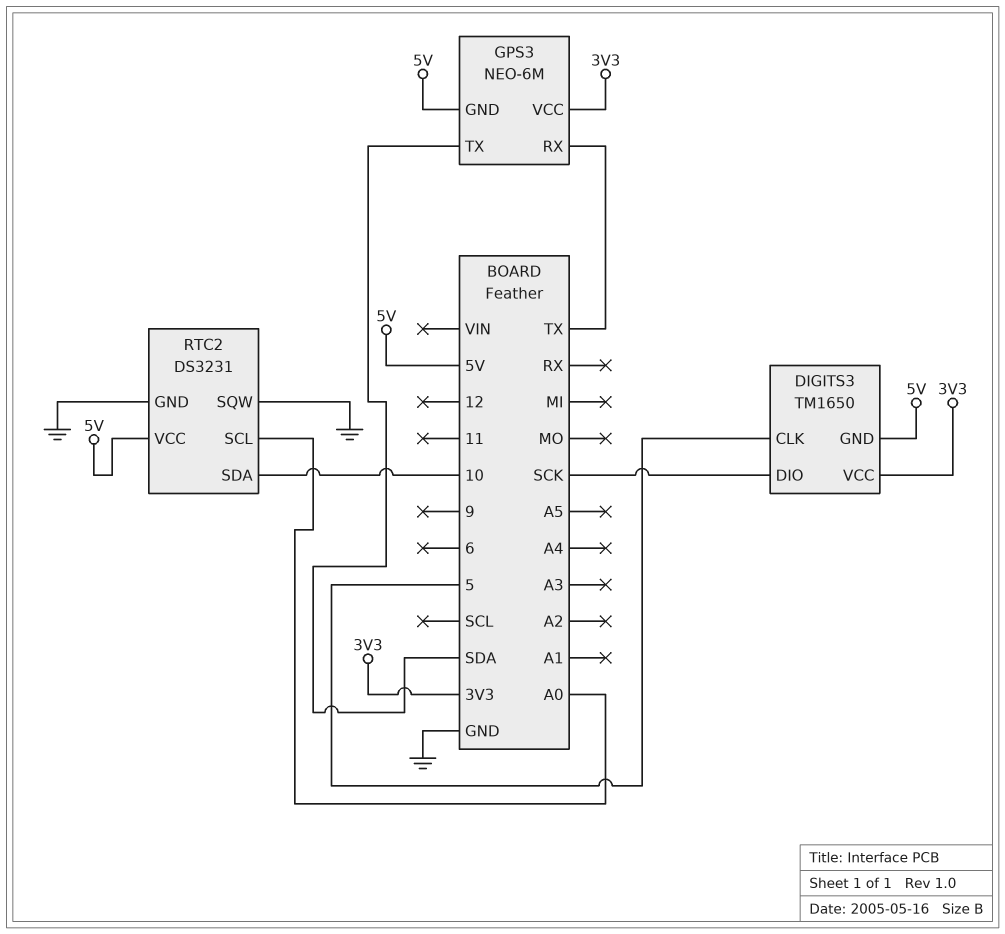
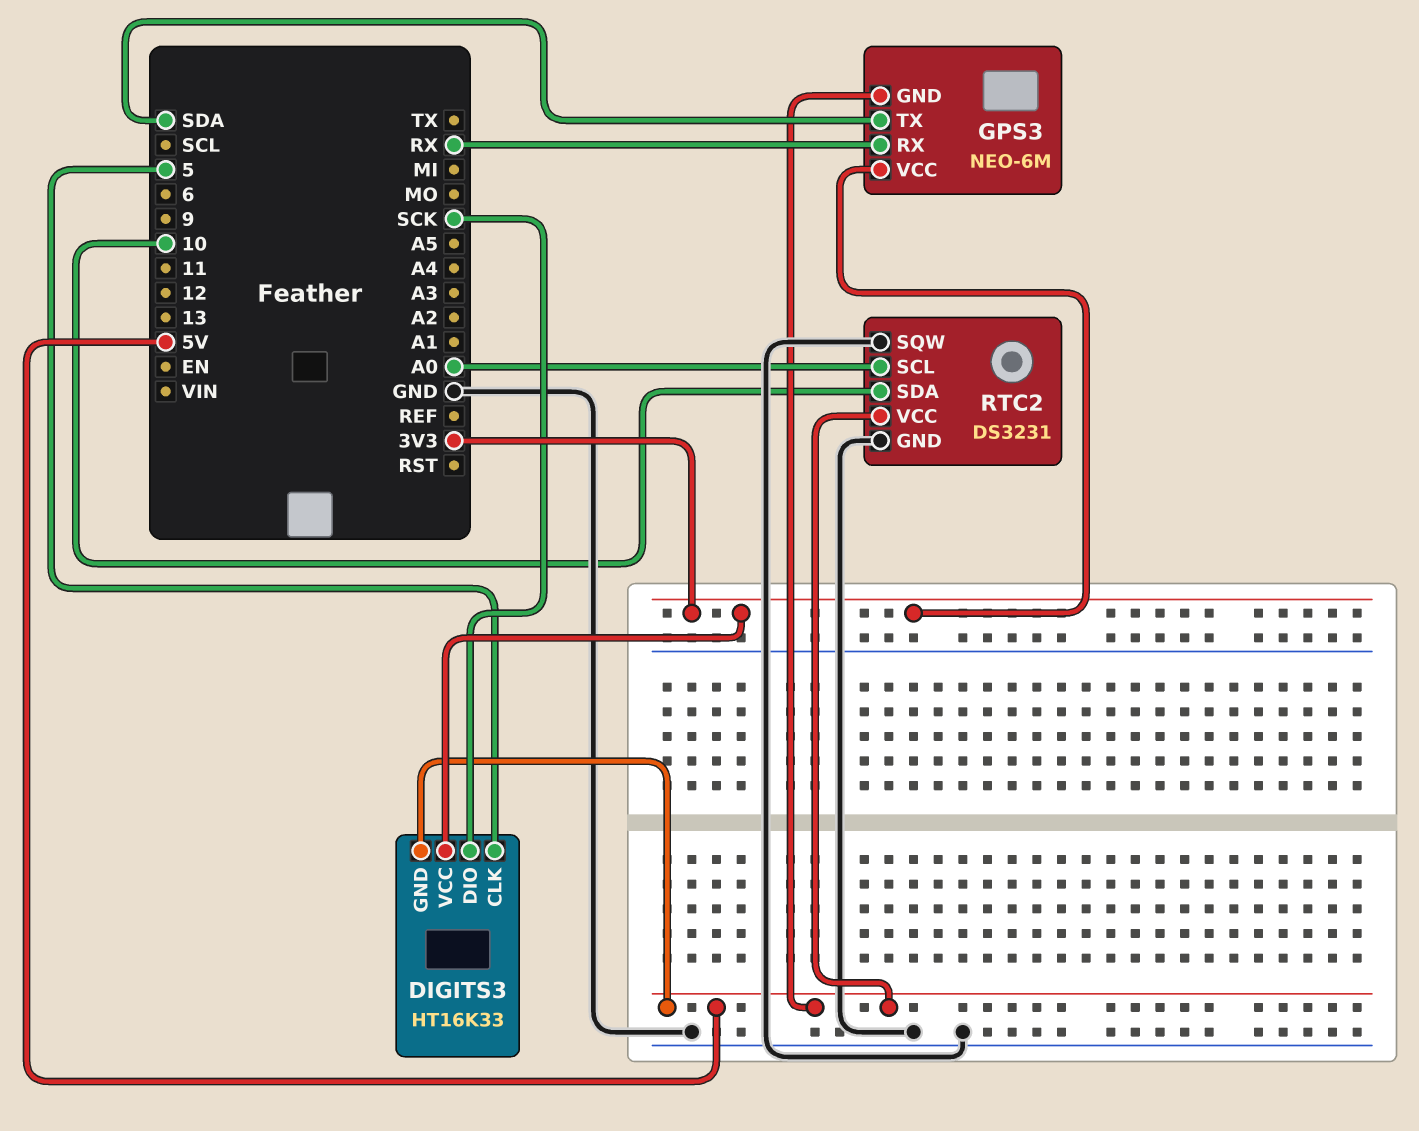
DIGITS3: TM1650 -> HT16K33
GPS3 pin RX: TX -> RX

